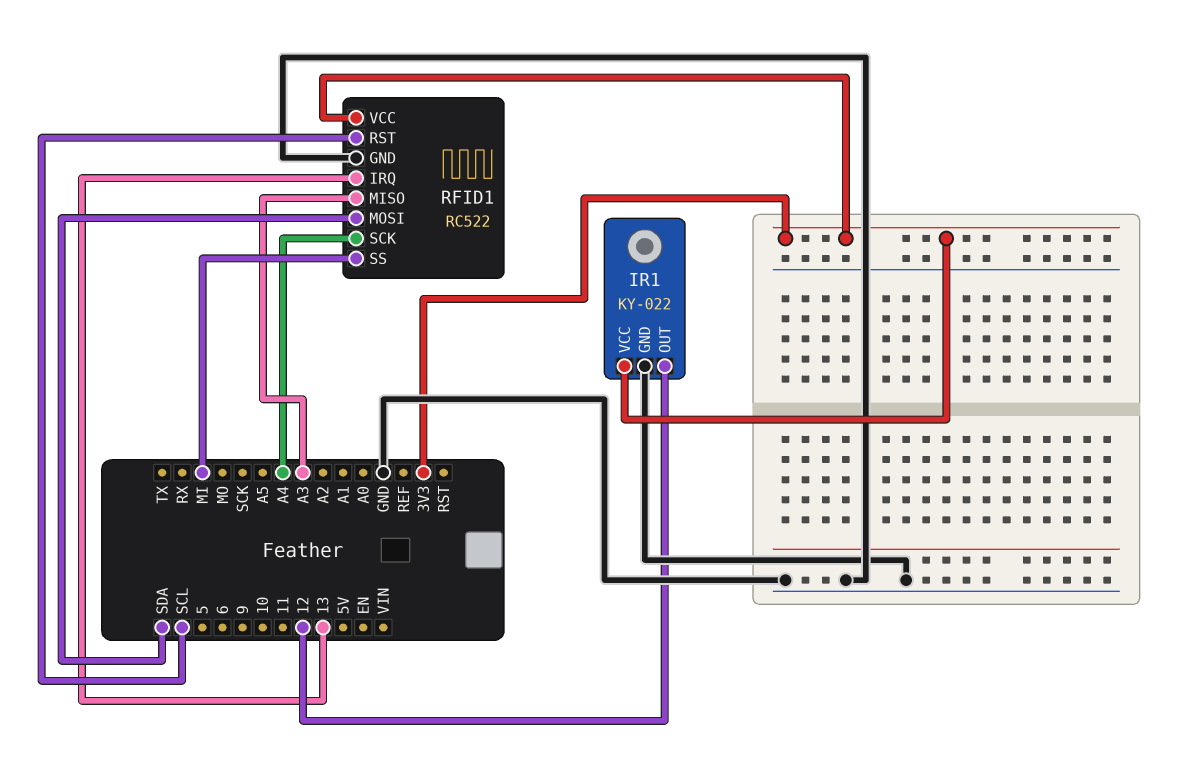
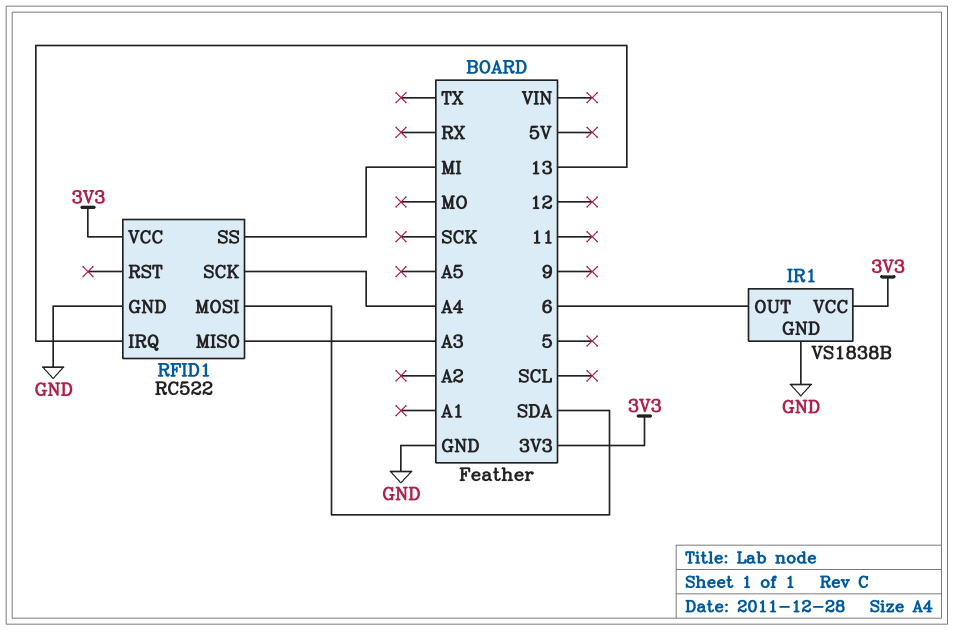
IR1: KY-022 -> VS1838B
IR1 pin OUT: 12 -> 6
RFID1 pin RST: SCL -> none

